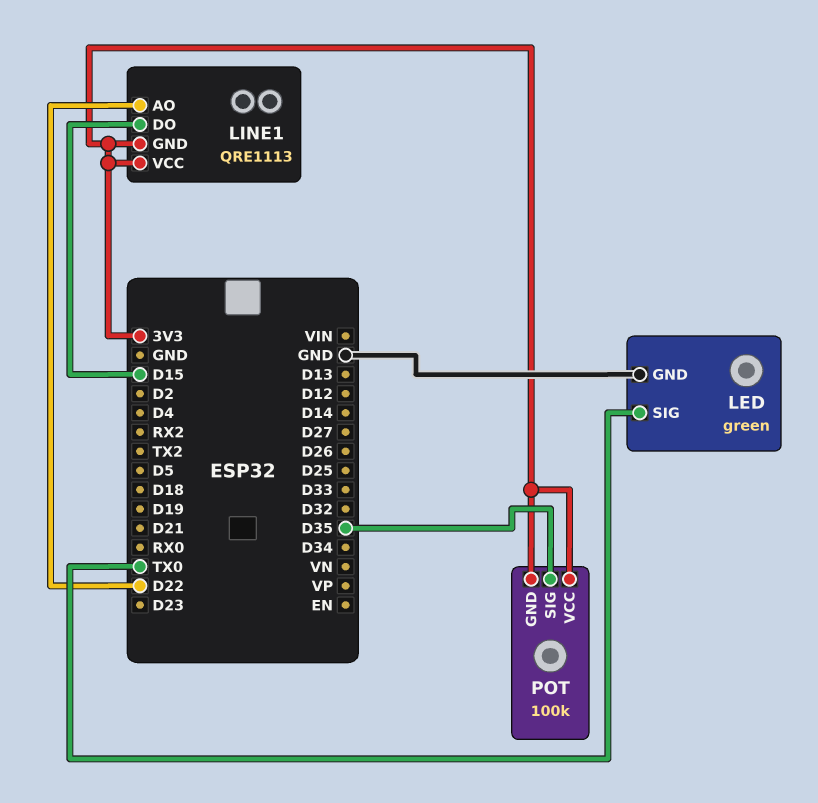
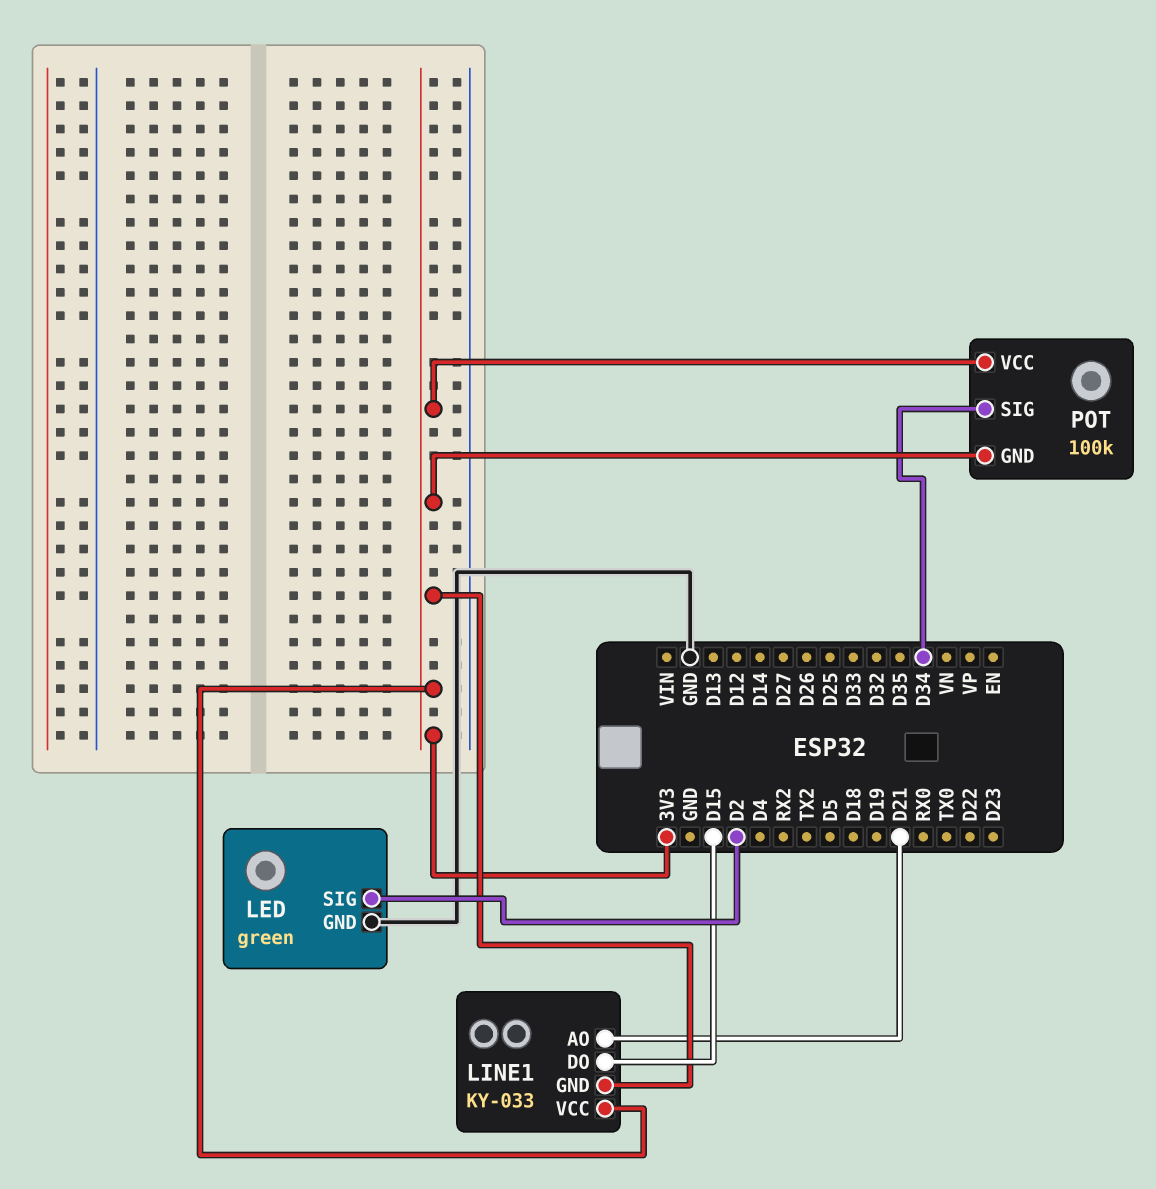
LED pin SIG: TX0 -> D2
LINE1: QRE1113 -> KY-033
LINE1 pin AO: D22 -> D21
POT pin SIG: D35 -> D34

